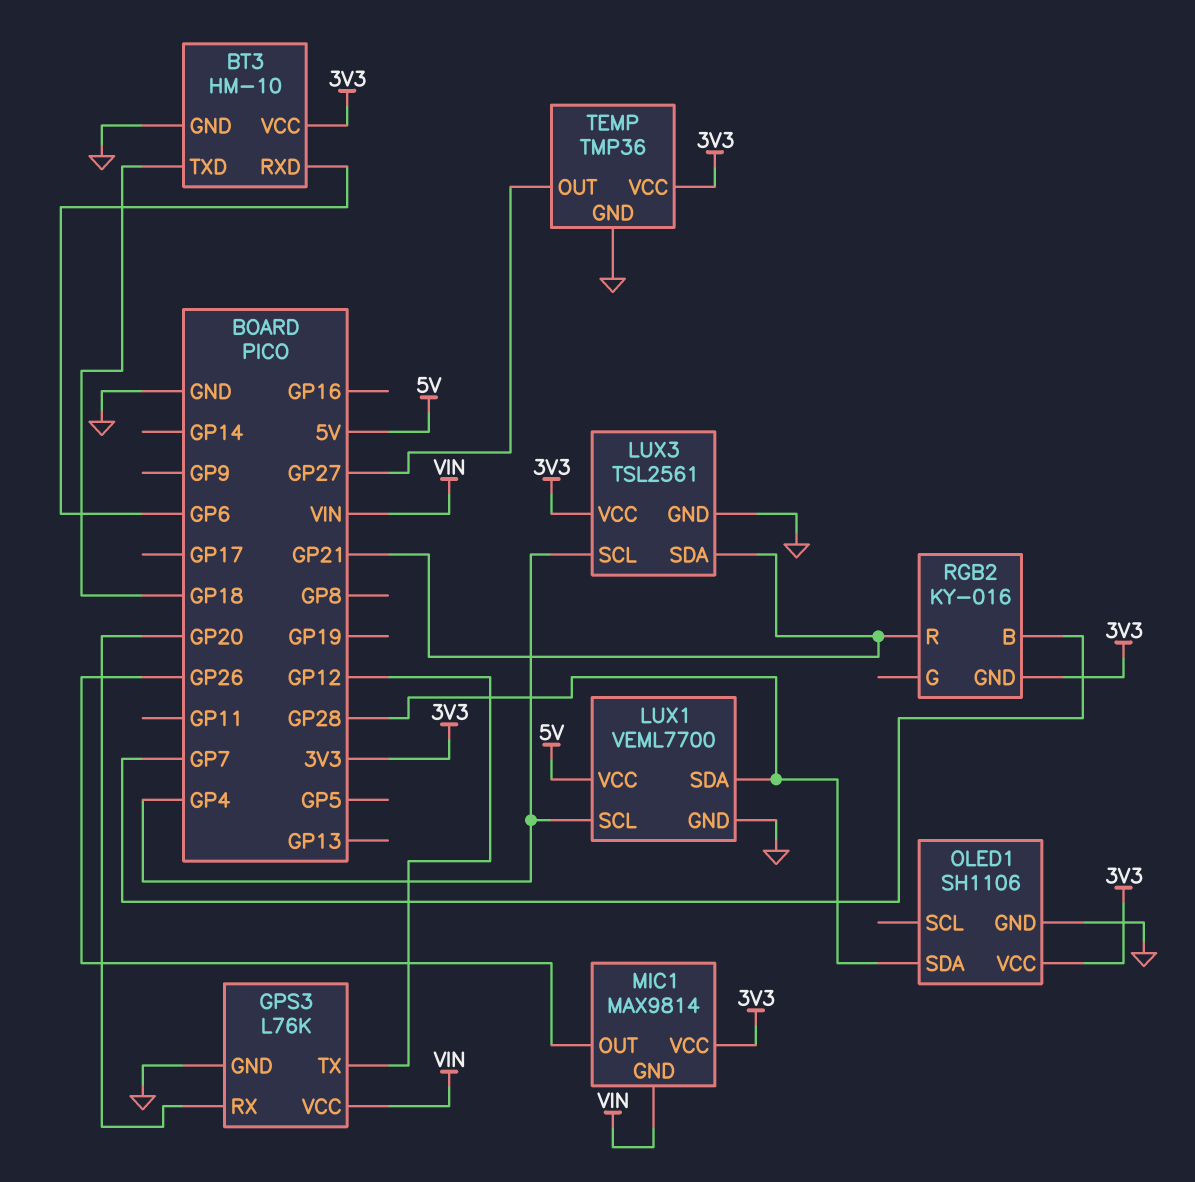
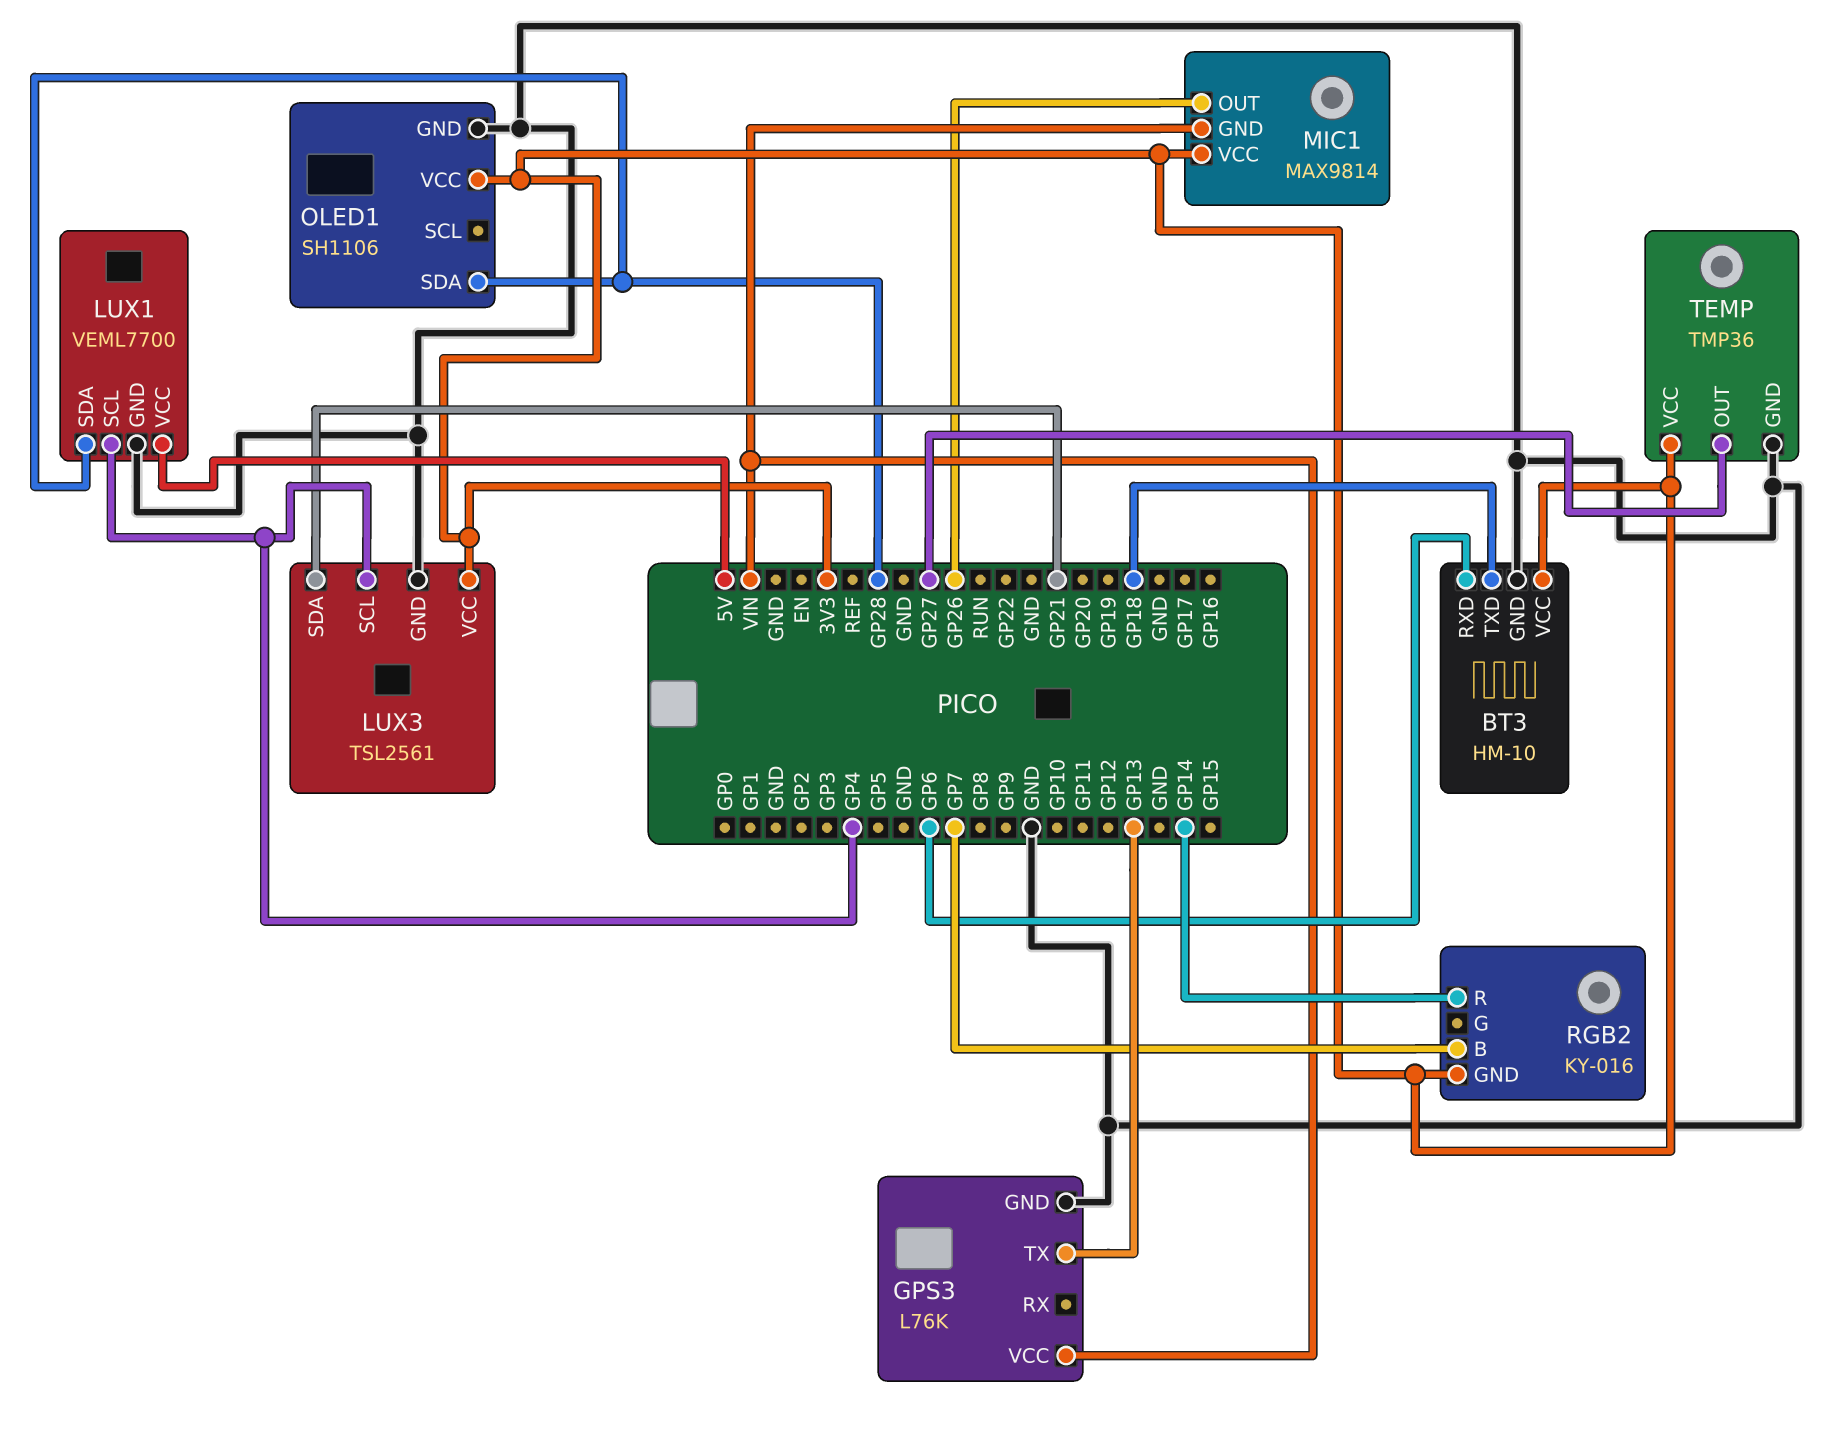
GPS3 pin RX: GP20 -> none
GPS3 pin TX: GP12 -> GP13
RGB2 pin R: GP21 -> GP14

